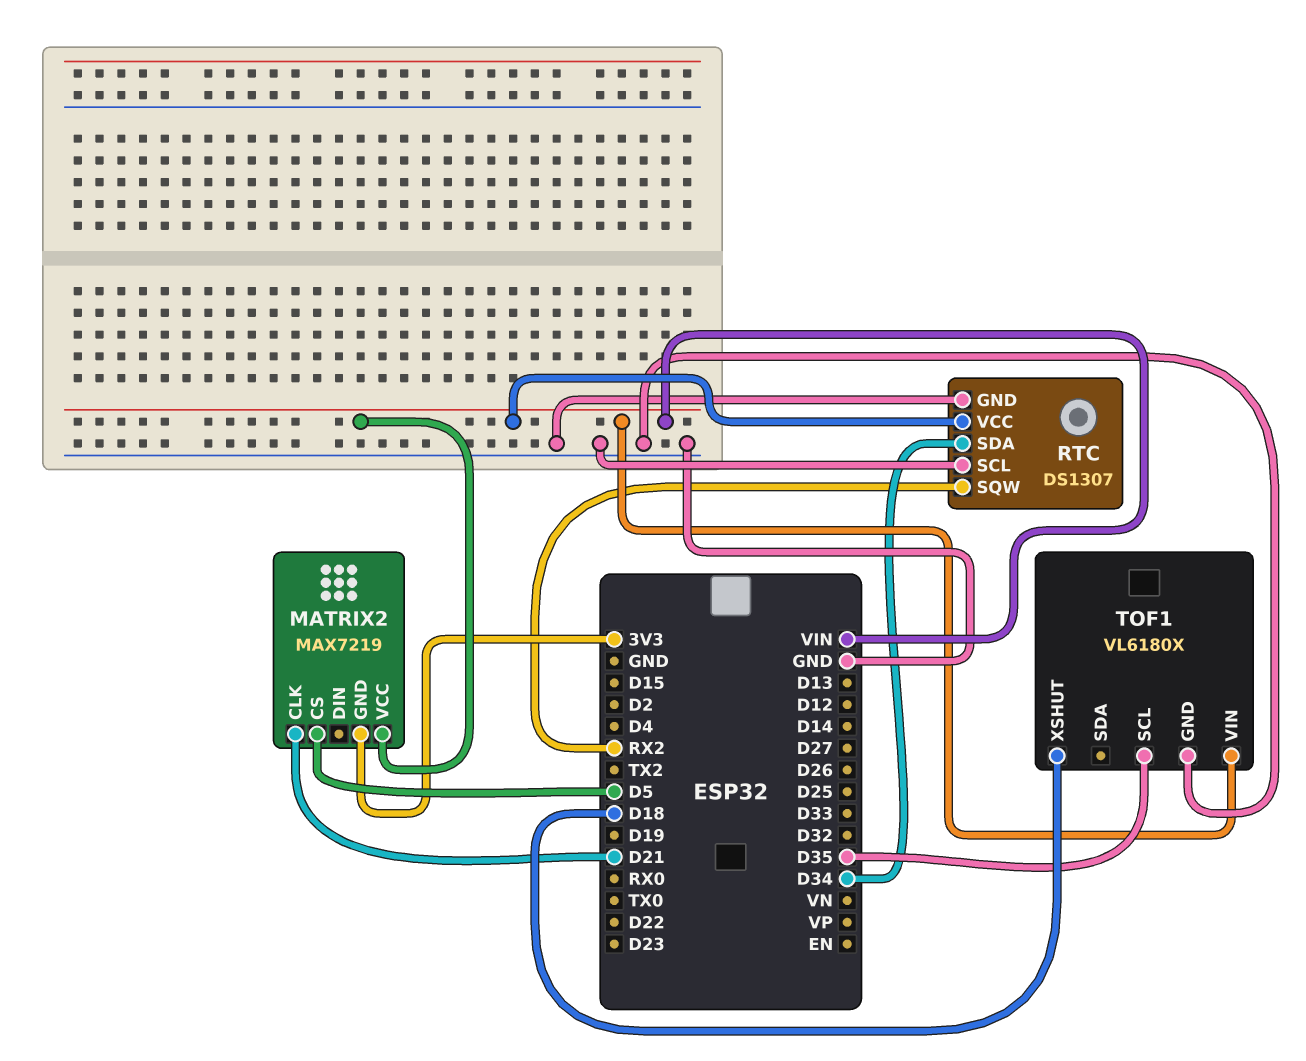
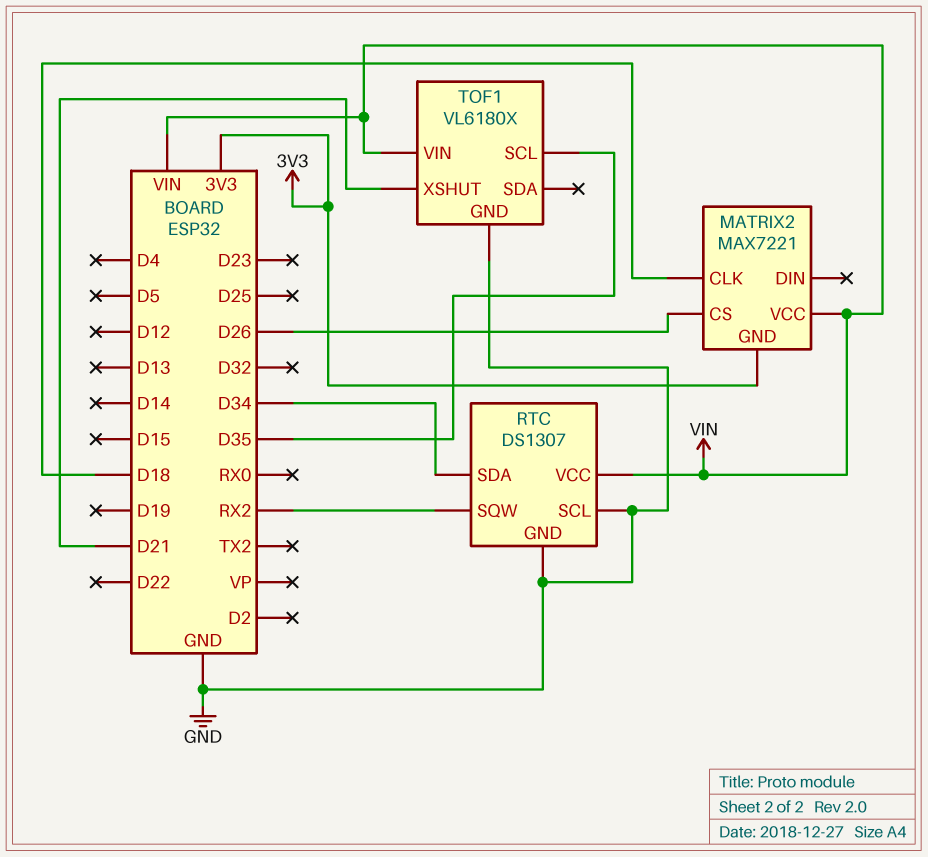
MATRIX2: MAX7219 -> MAX7221
MATRIX2 pin CLK: D21 -> D18
MATRIX2 pin CS: D5 -> D26
TOF1 pin XSHUT: D18 -> D21

